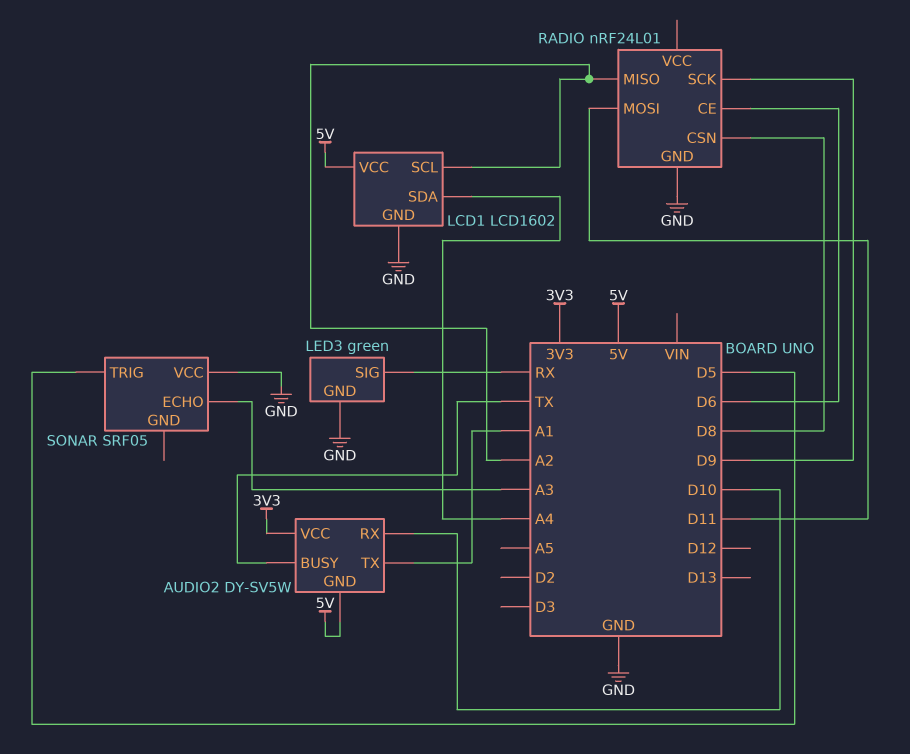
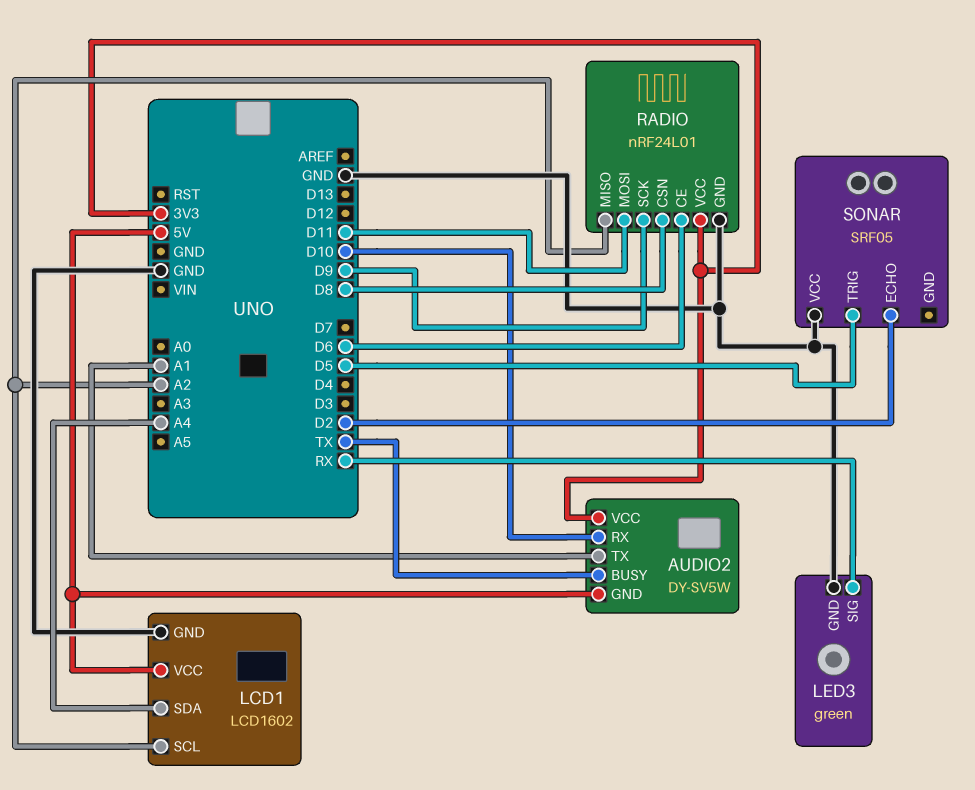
RADIO pin VCC: none -> 3V3
SONAR pin ECHO: A3 -> D2

